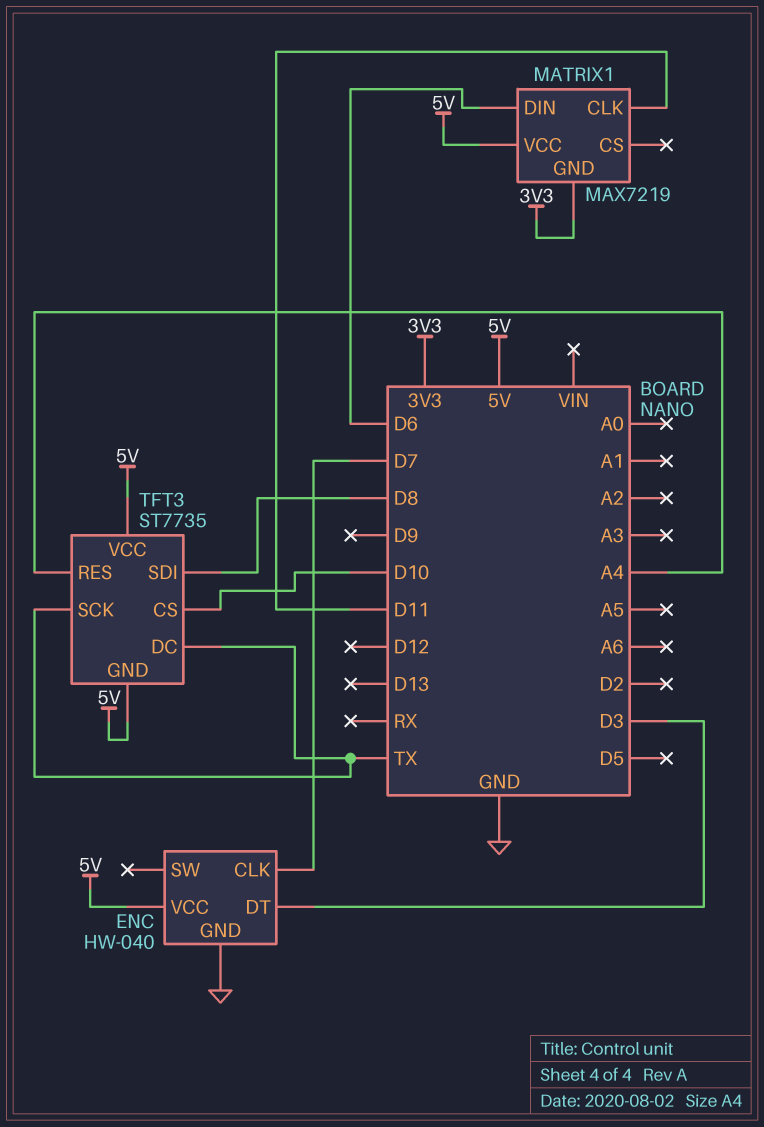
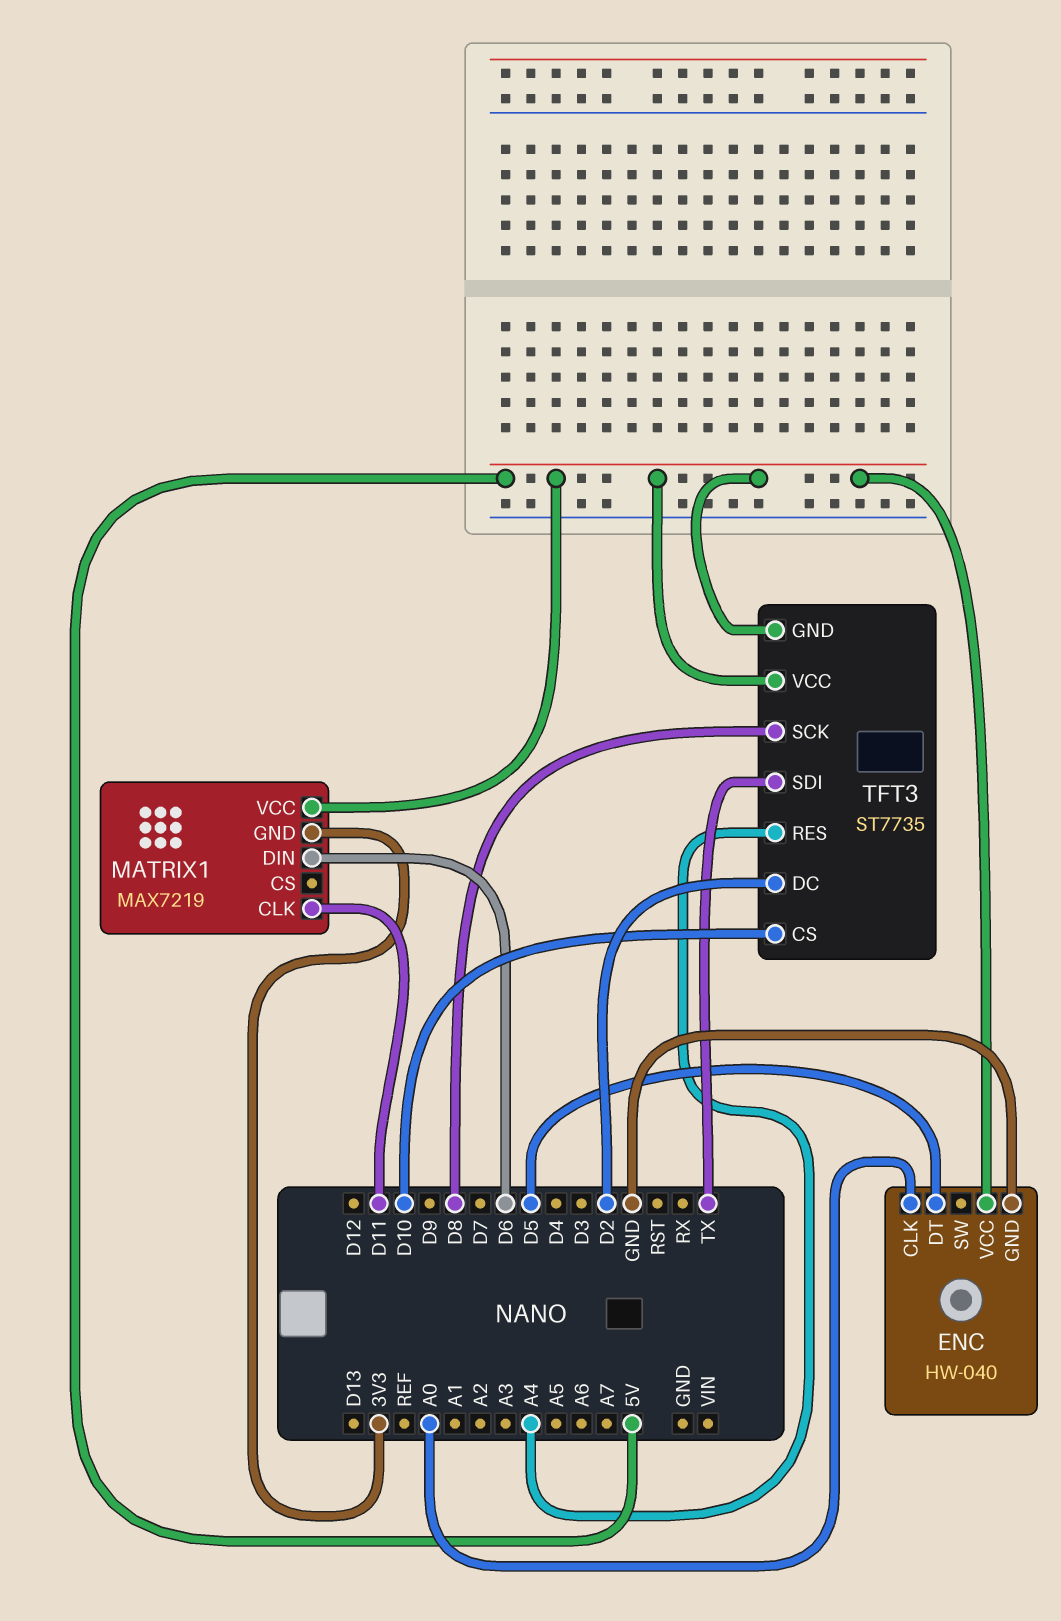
ENC pin CLK: D7 -> A0
ENC pin DT: D3 -> D5
TFT3 pin DC: TX -> D2
TFT3 pin SCK: TX -> D8
TFT3 pin SDI: D8 -> TX

